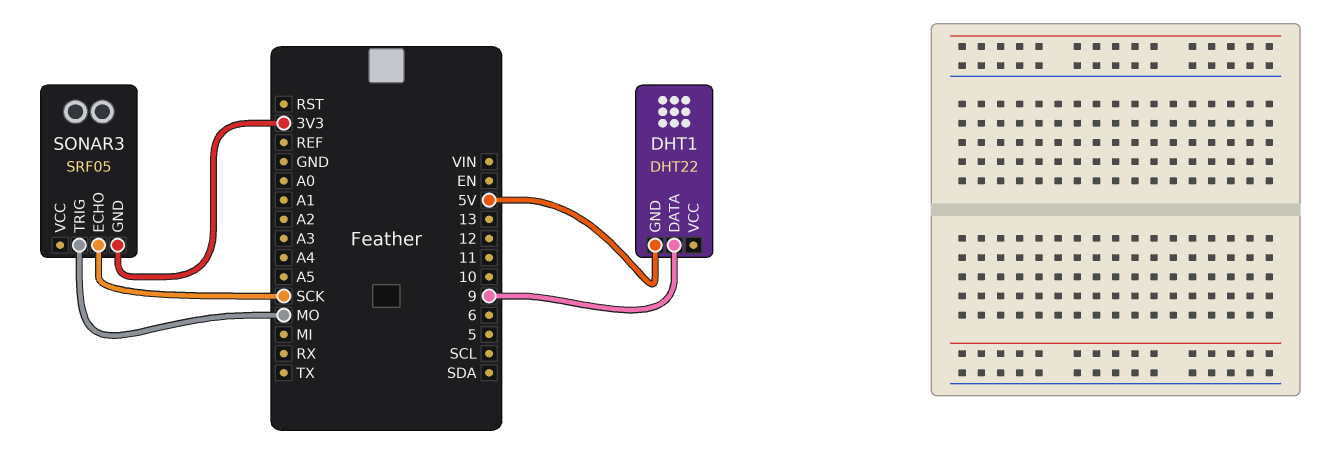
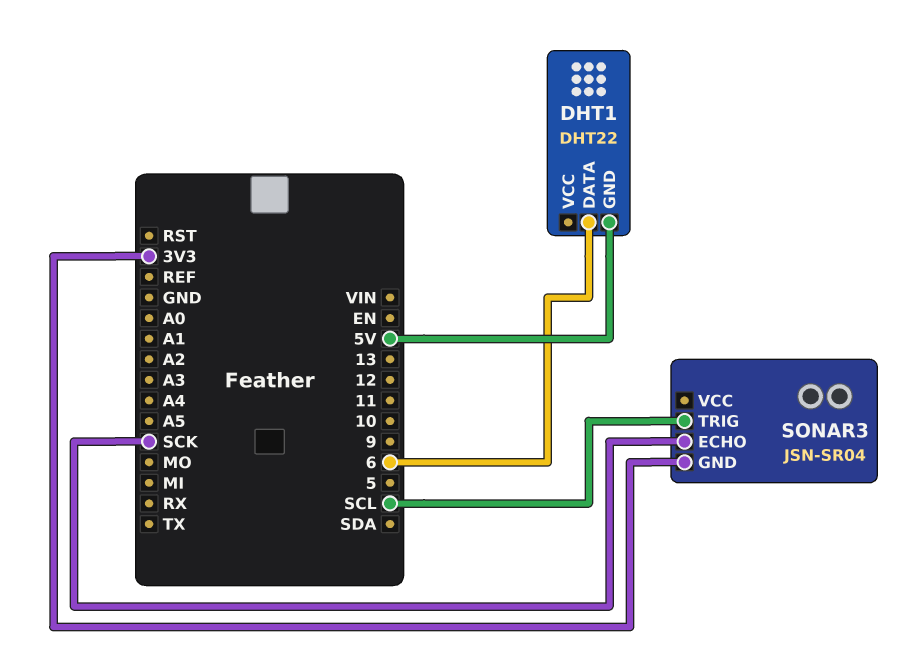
DHT1 pin DATA: 9 -> 6
SONAR3: SRF05 -> JSN-SR04
SONAR3 pin TRIG: MO -> SCL

